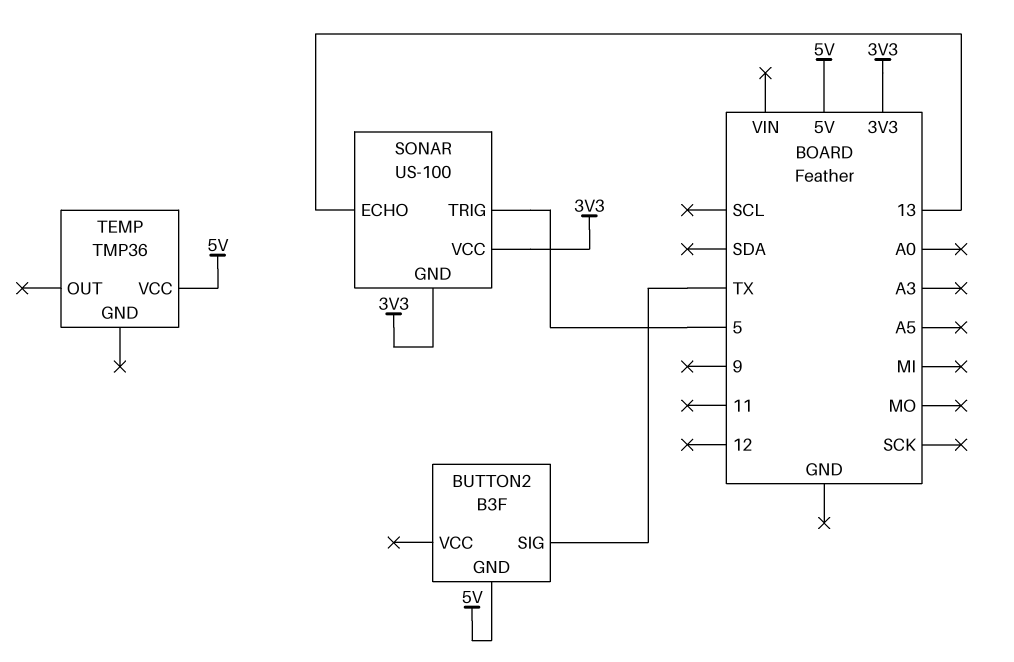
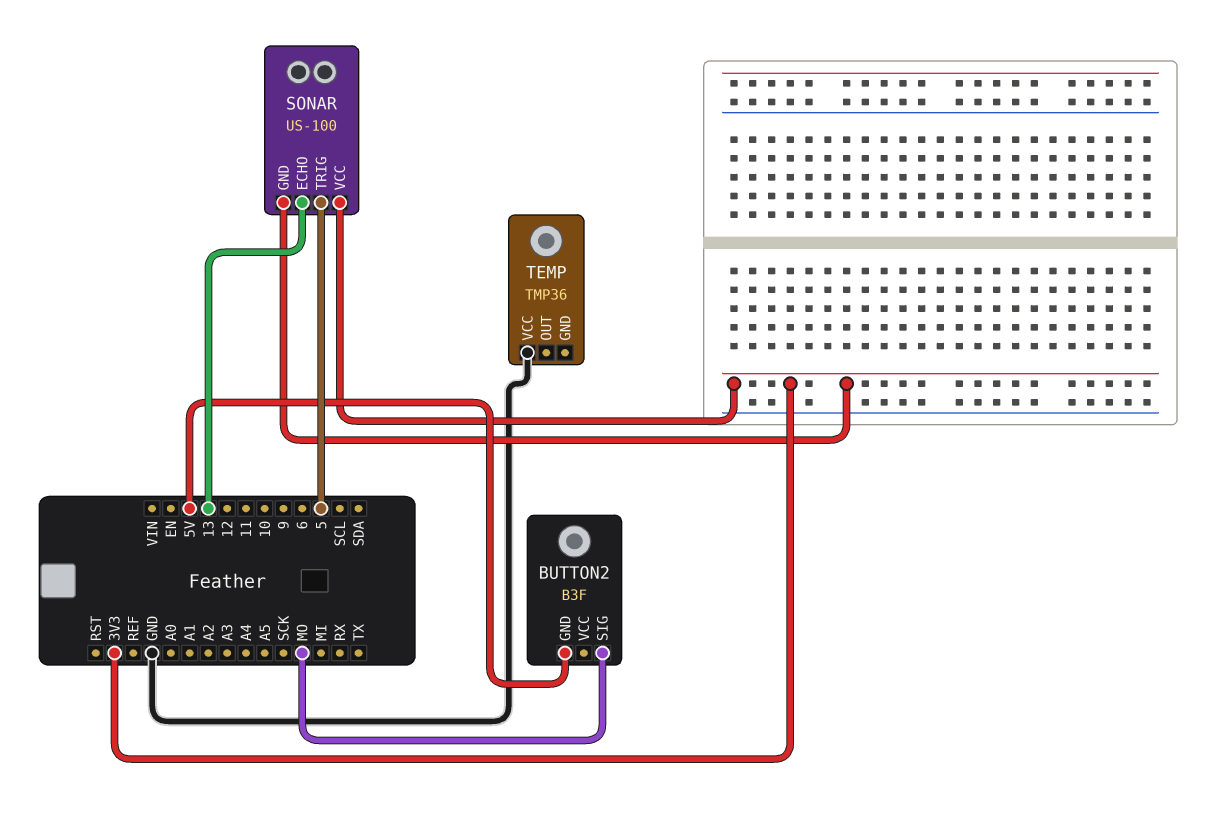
BUTTON2 pin SIG: TX -> MO
TEMP pin VCC: 5V -> GND

